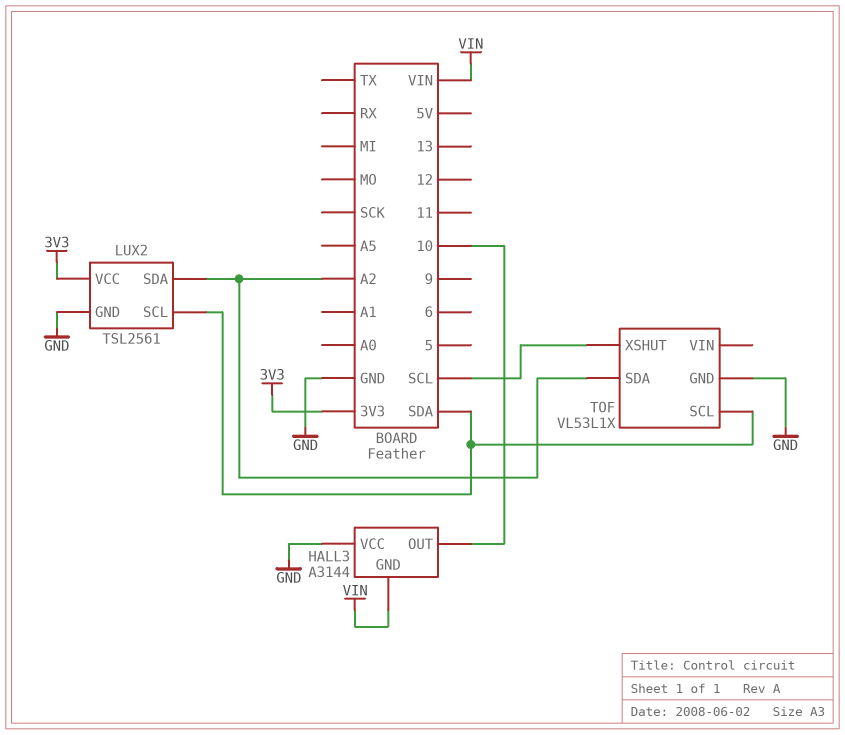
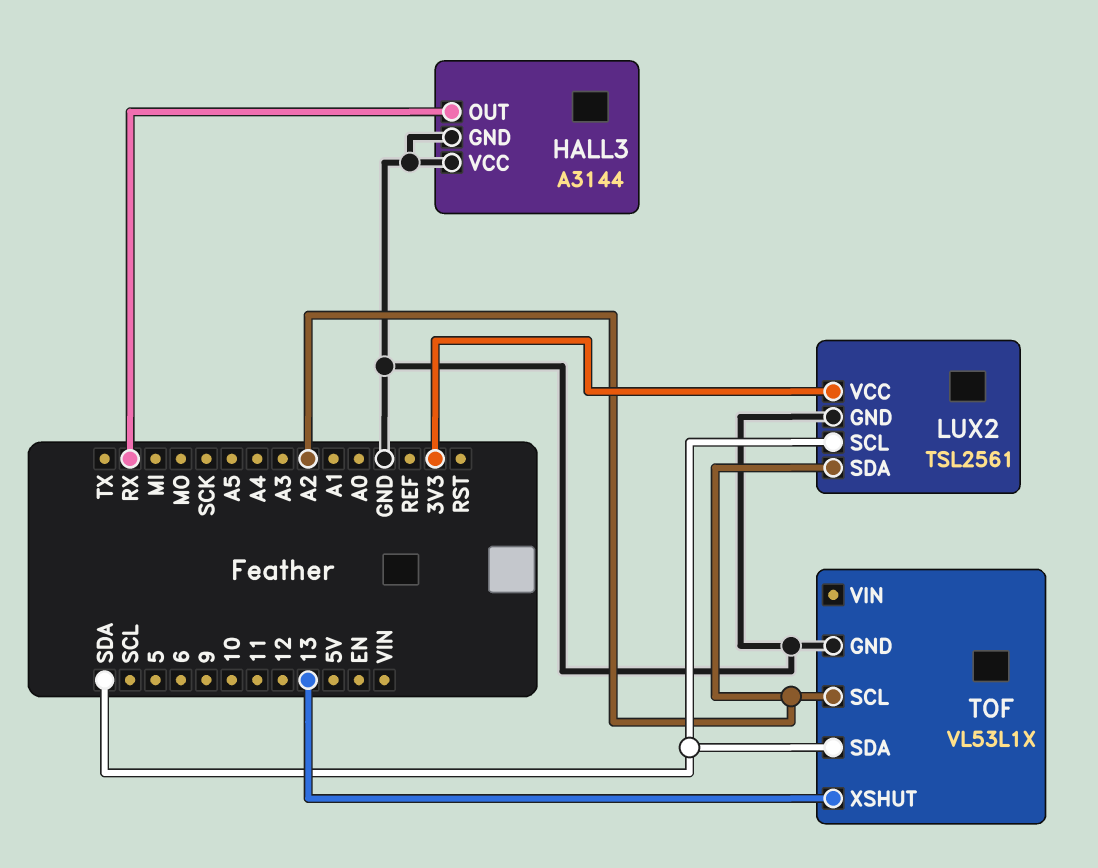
HALL3 pin GND: VIN -> GND
HALL3 pin OUT: 10 -> RX
TOF pin SCL: SDA -> A2
TOF pin SDA: A2 -> SDA
TOF pin XSHUT: SCL -> 13

